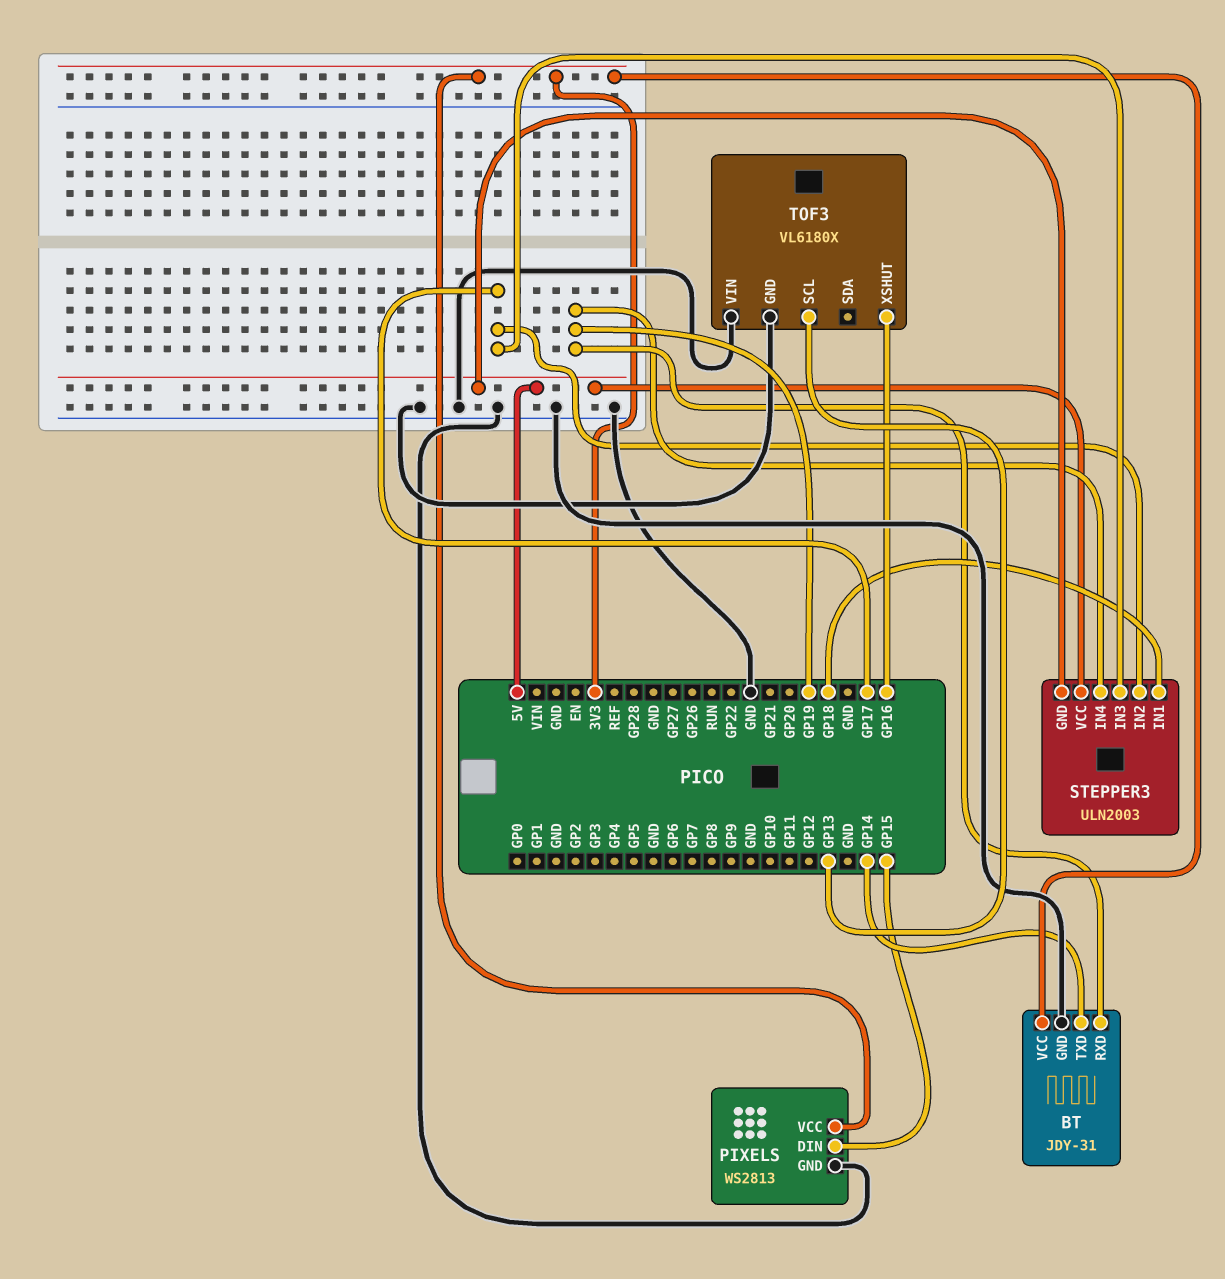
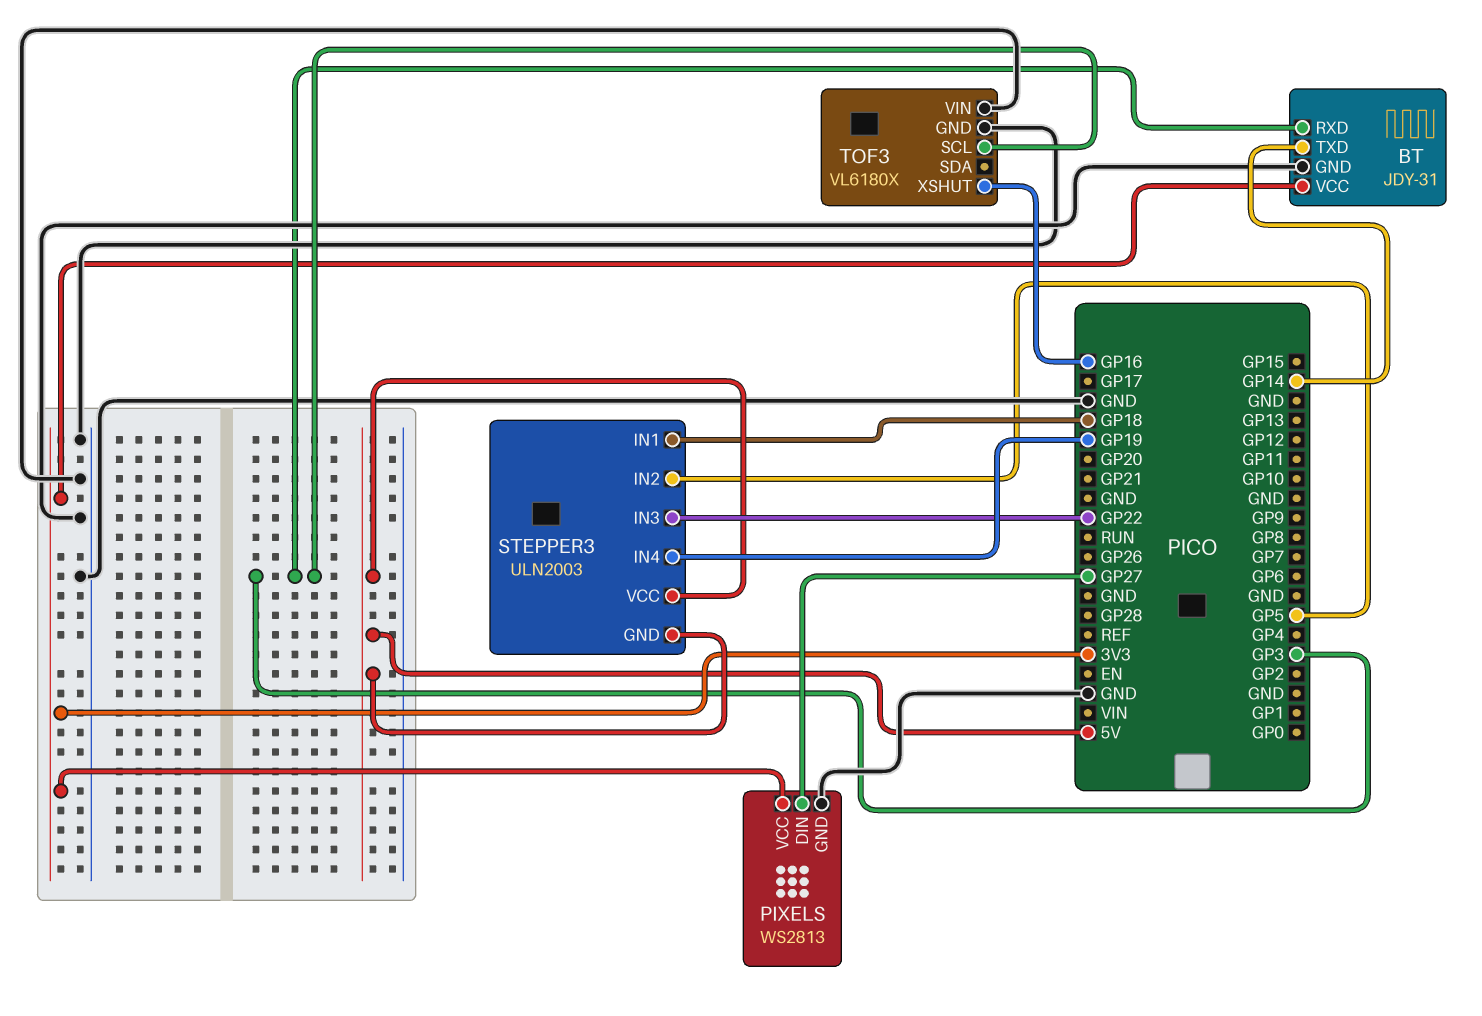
BT pin RXD: GP19 -> GP3
PIXELS pin DIN: GP15 -> GP27
STEPPER3 pin IN2: GP17 -> GP5
STEPPER3 pin IN3: GP17 -> GP22
TOF3 pin SCL: GP13 -> GP3

